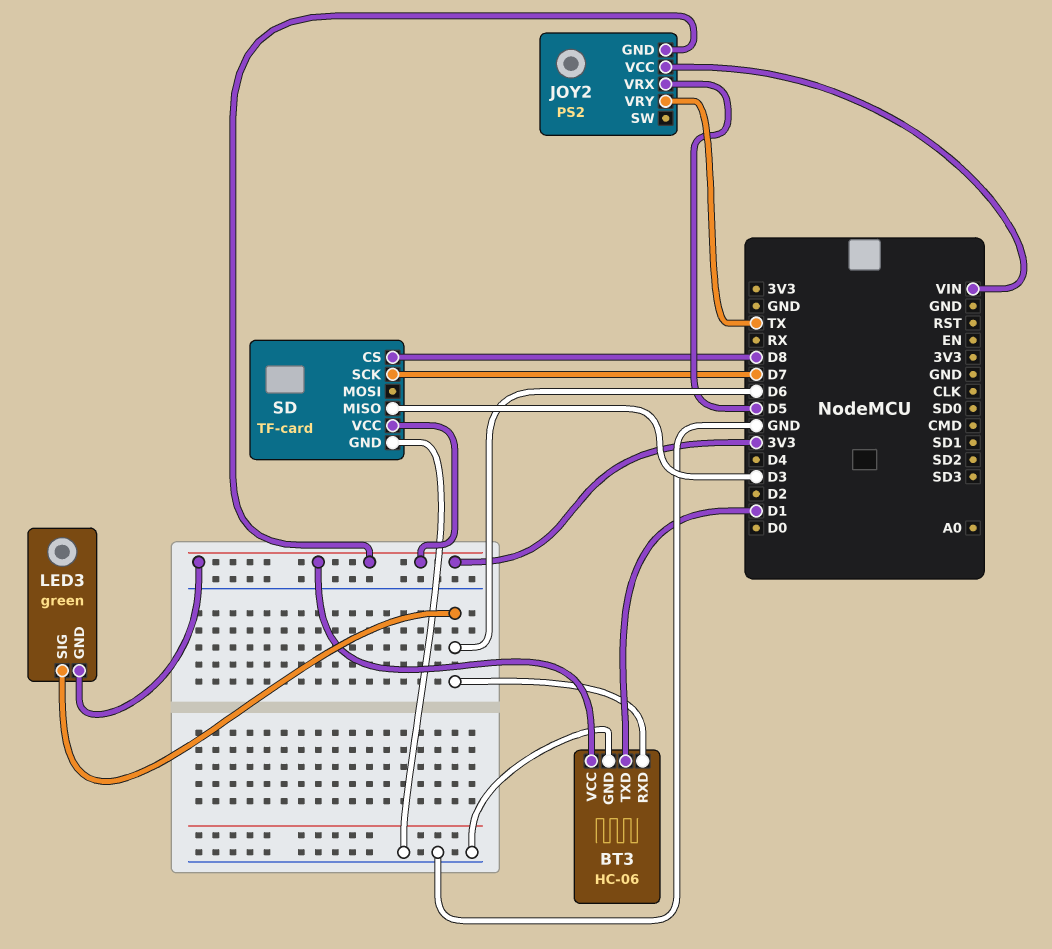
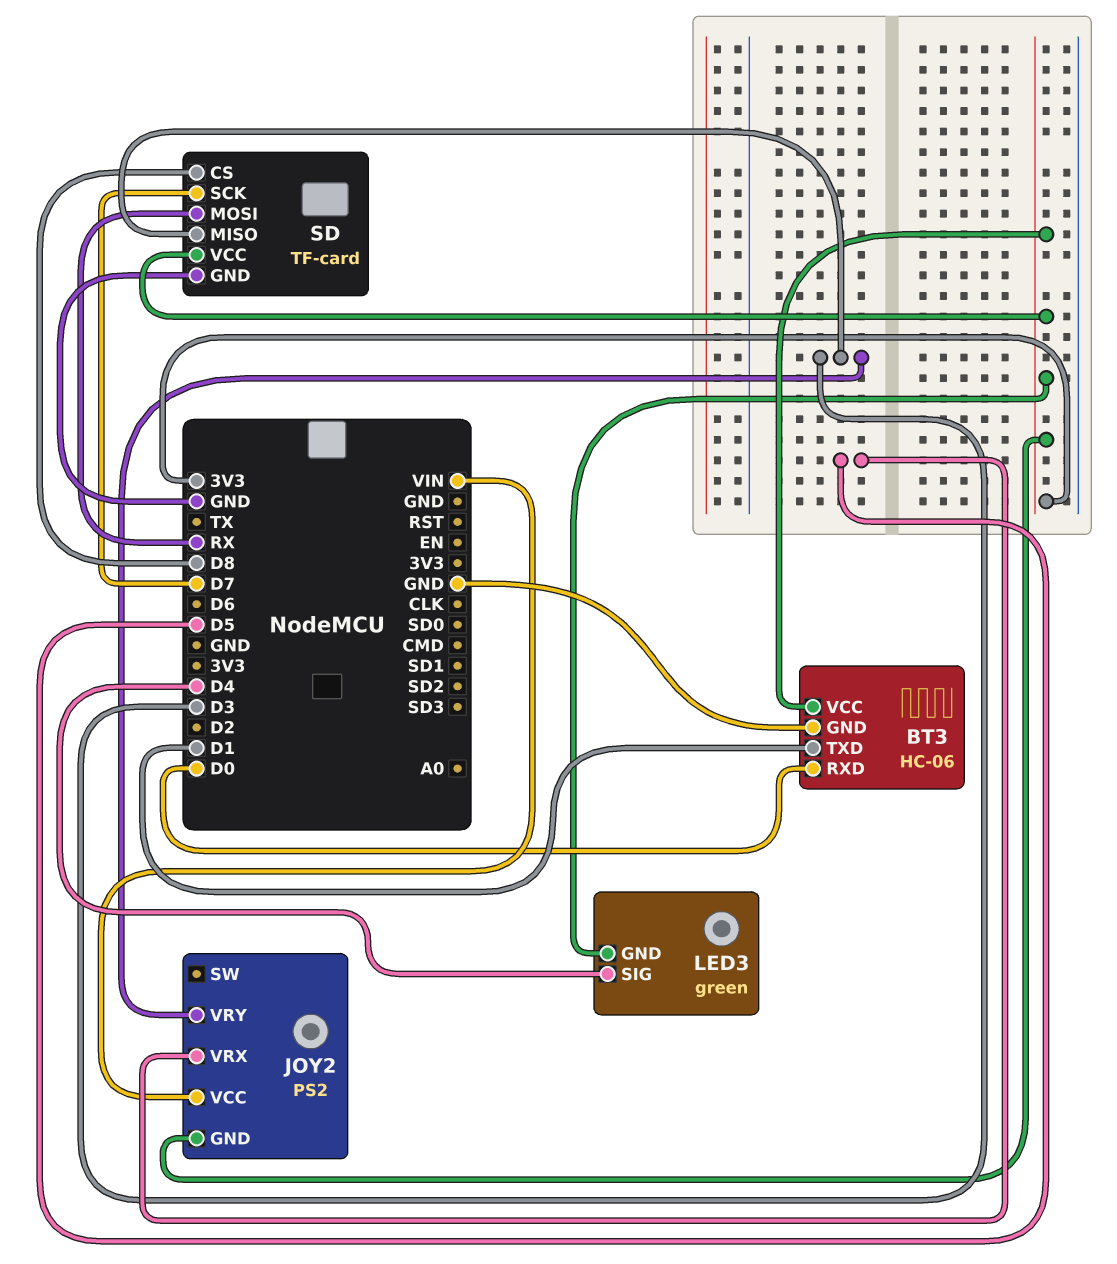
BT3 pin RXD: D6 -> D0
JOY2 pin VRY: TX -> D3
LED3 pin SIG: D6 -> D4
SD pin MOSI: none -> RX

